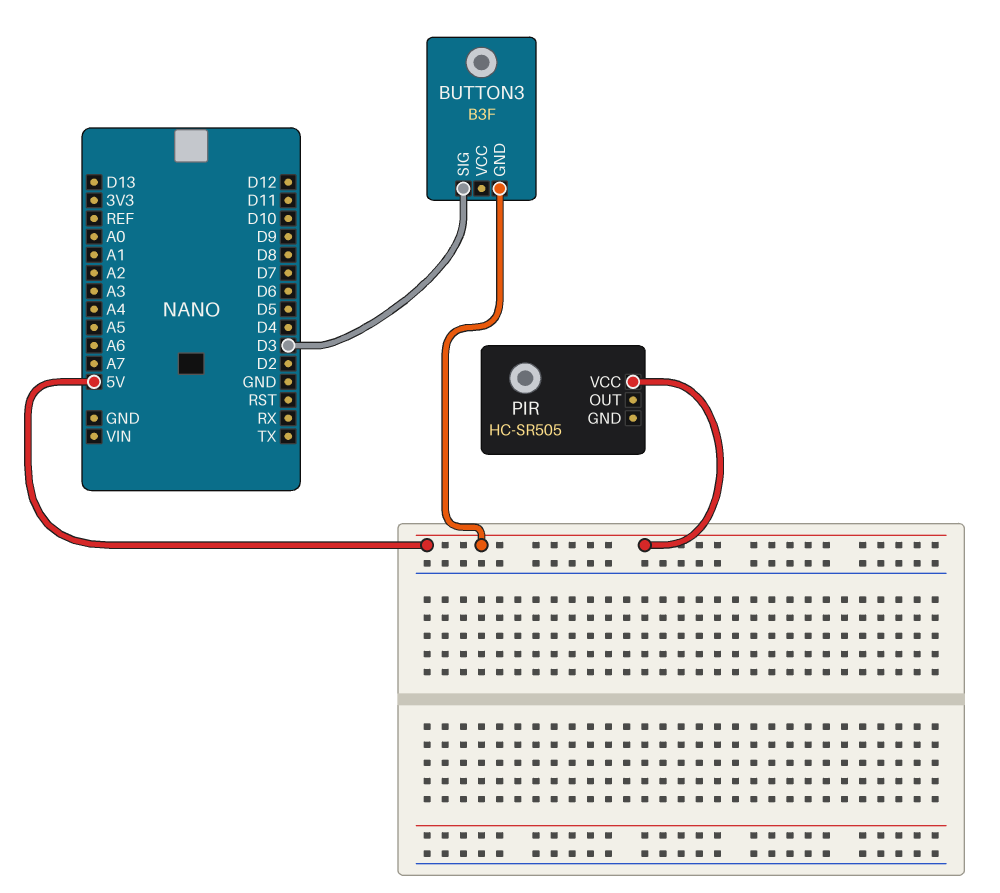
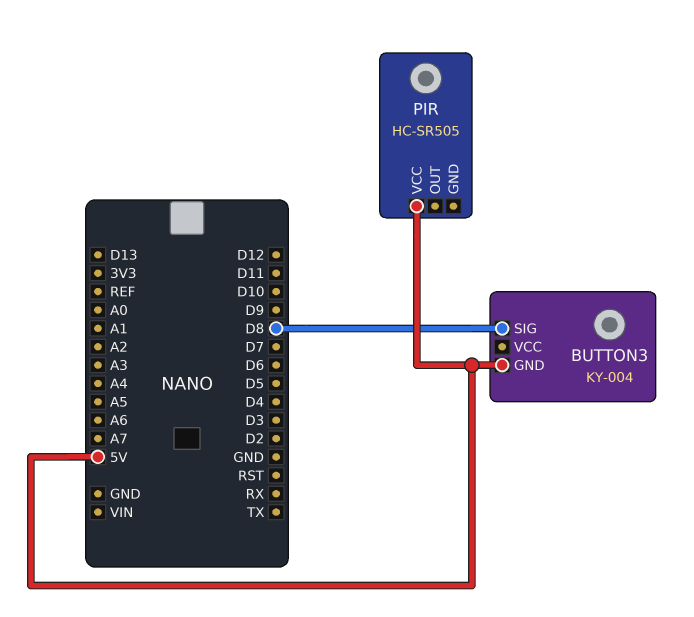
BUTTON3: B3F -> KY-004
BUTTON3 pin SIG: D3 -> D8

